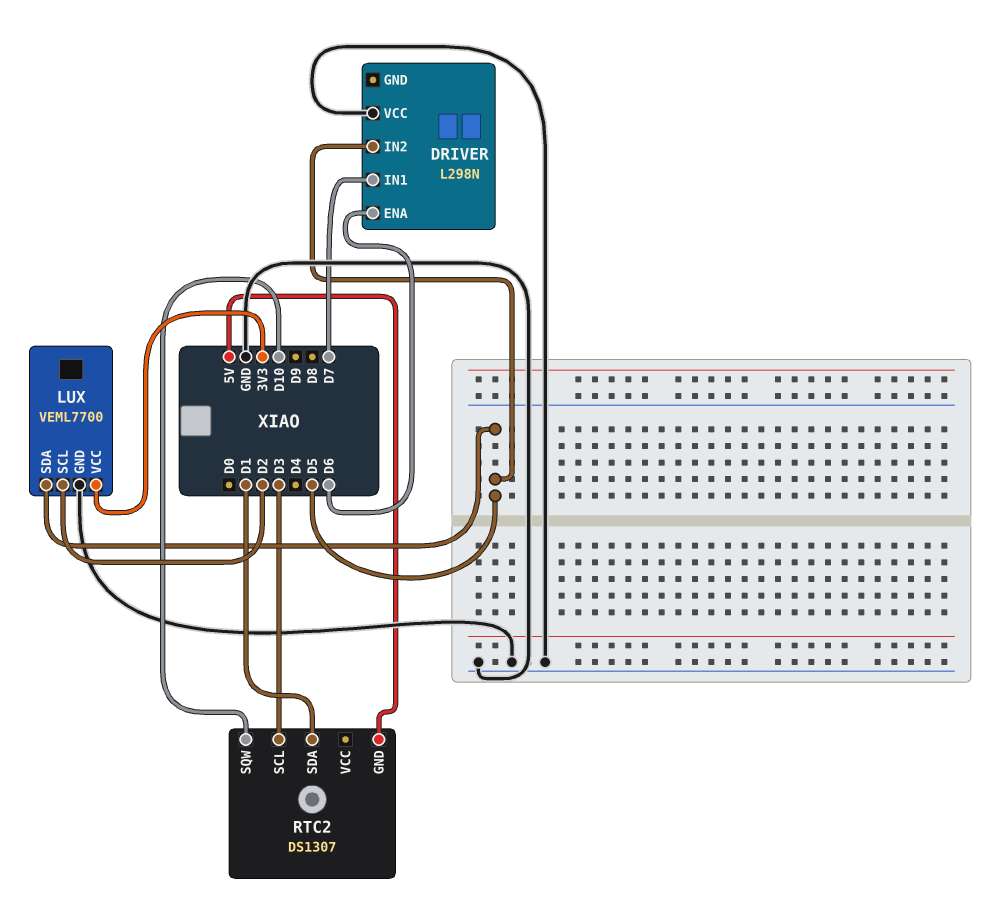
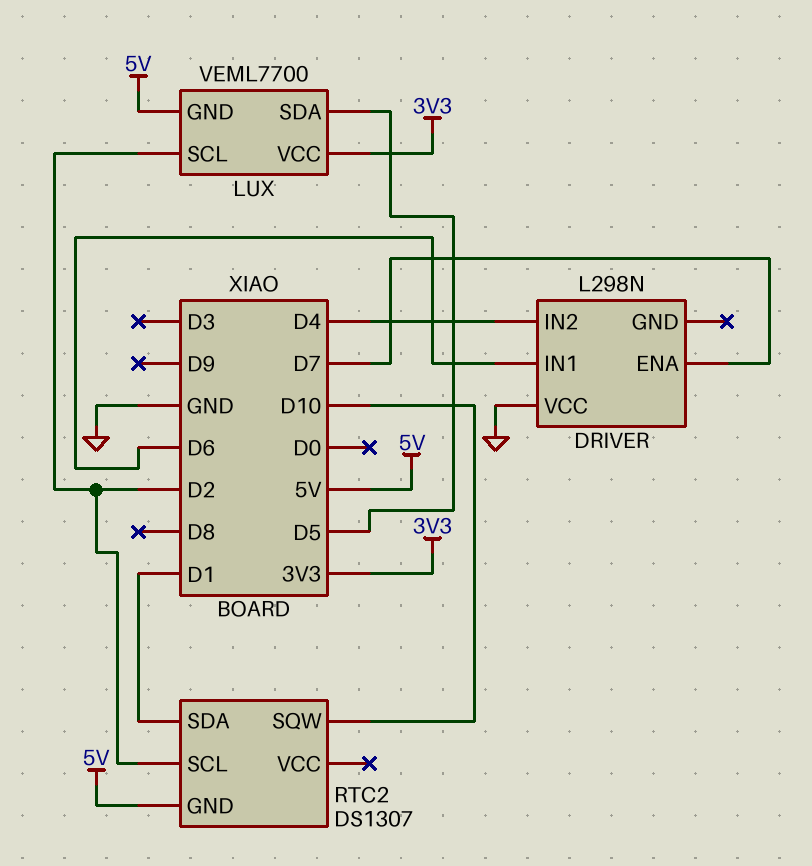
DRIVER pin ENA: D6 -> D7
DRIVER pin IN1: D7 -> D6
DRIVER pin IN2: D5 -> D4
LUX pin GND: GND -> 5V
RTC2 pin SCL: D3 -> D2

